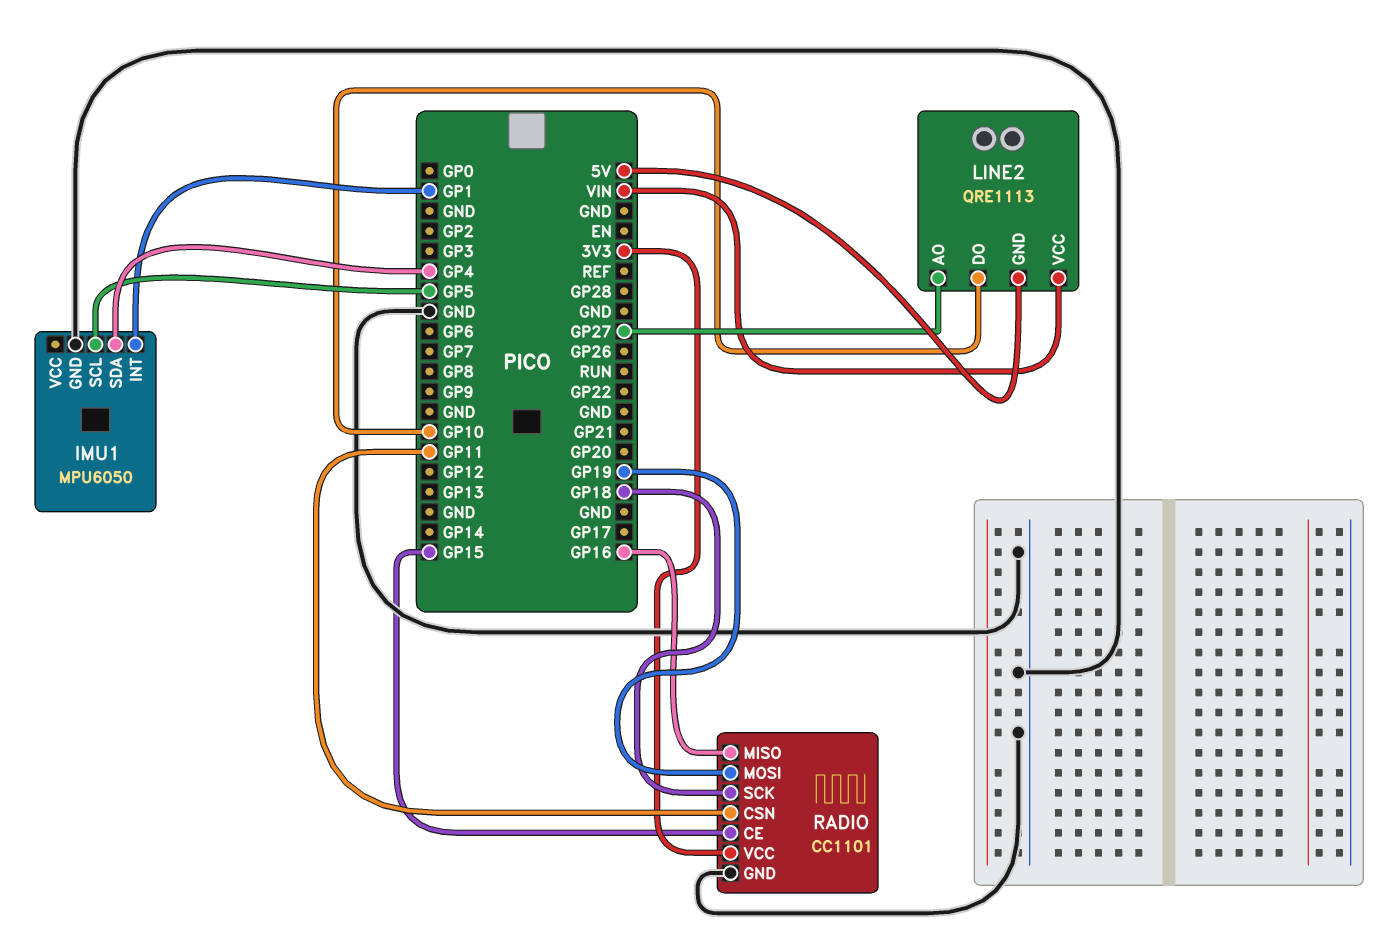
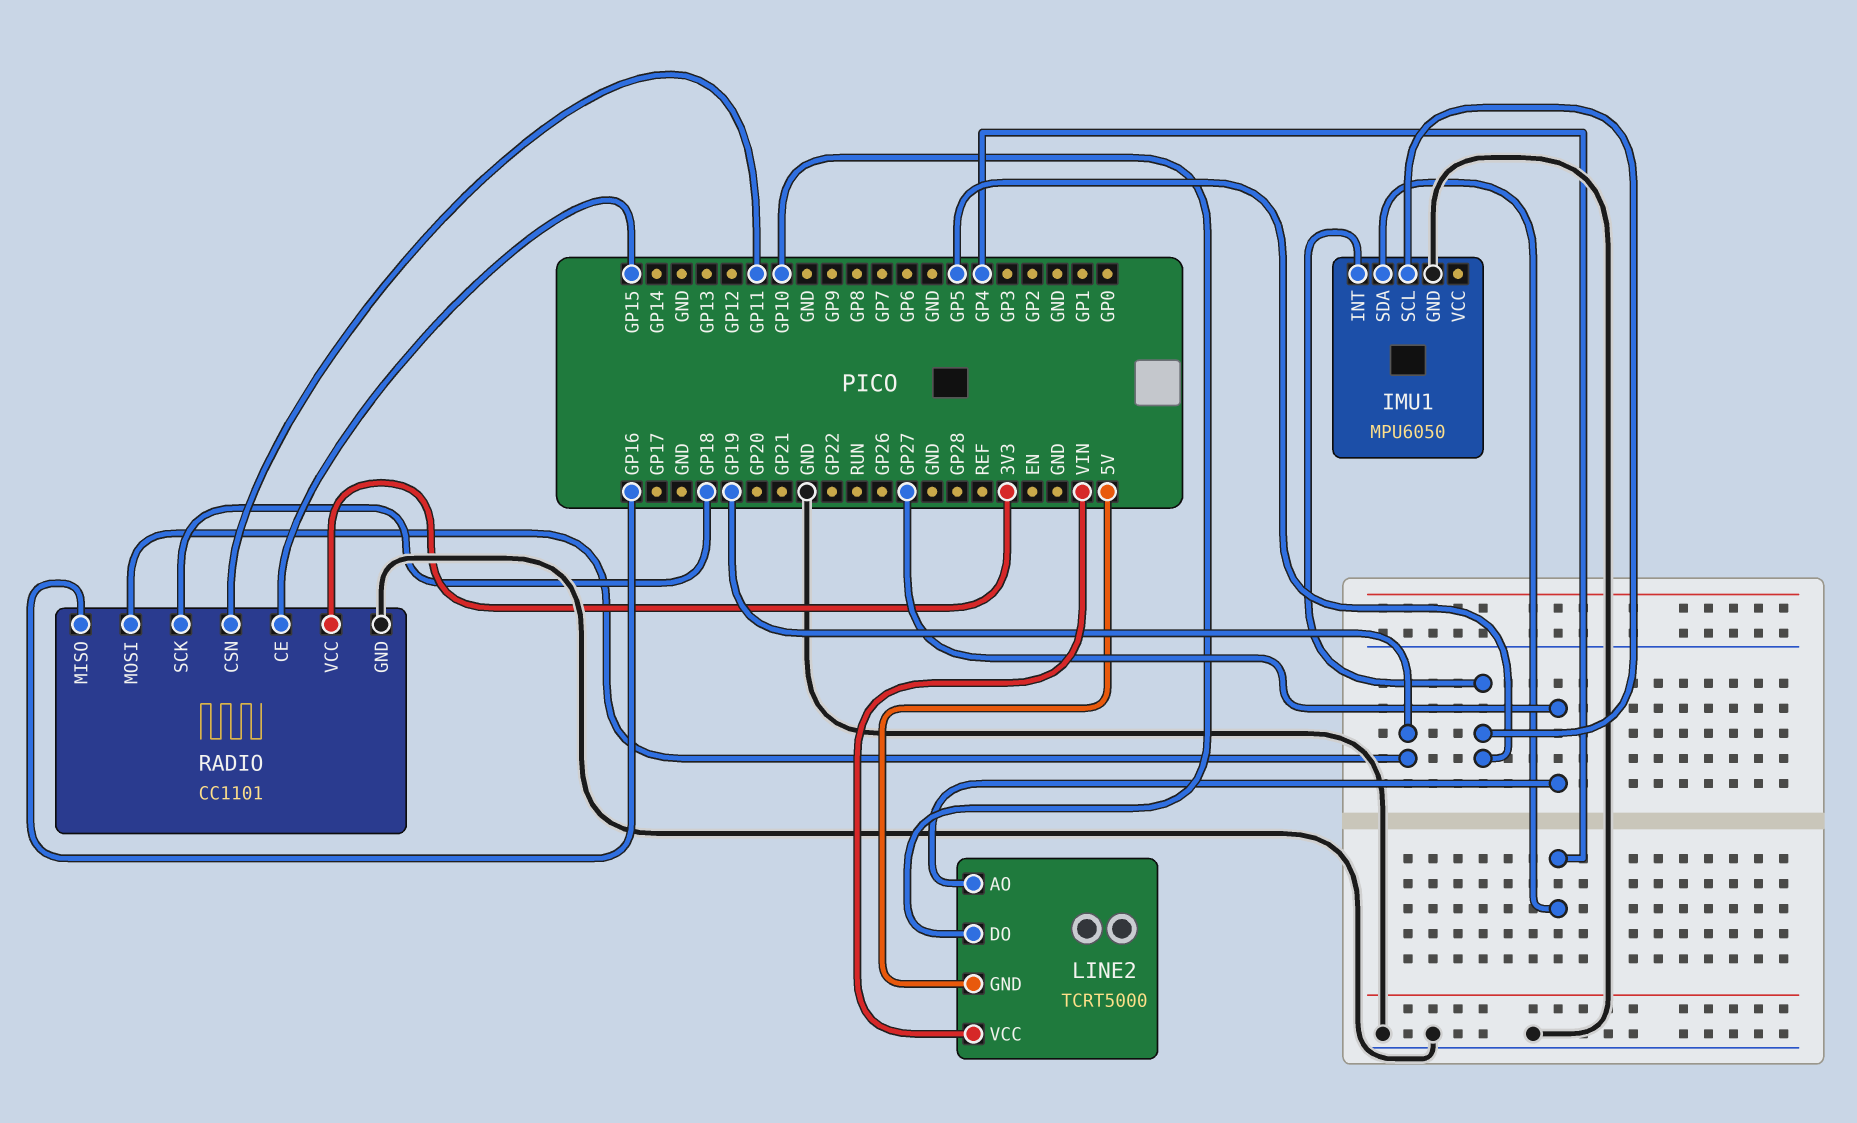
IMU1 pin INT: GP1 -> GP5
LINE2: QRE1113 -> TCRT5000

